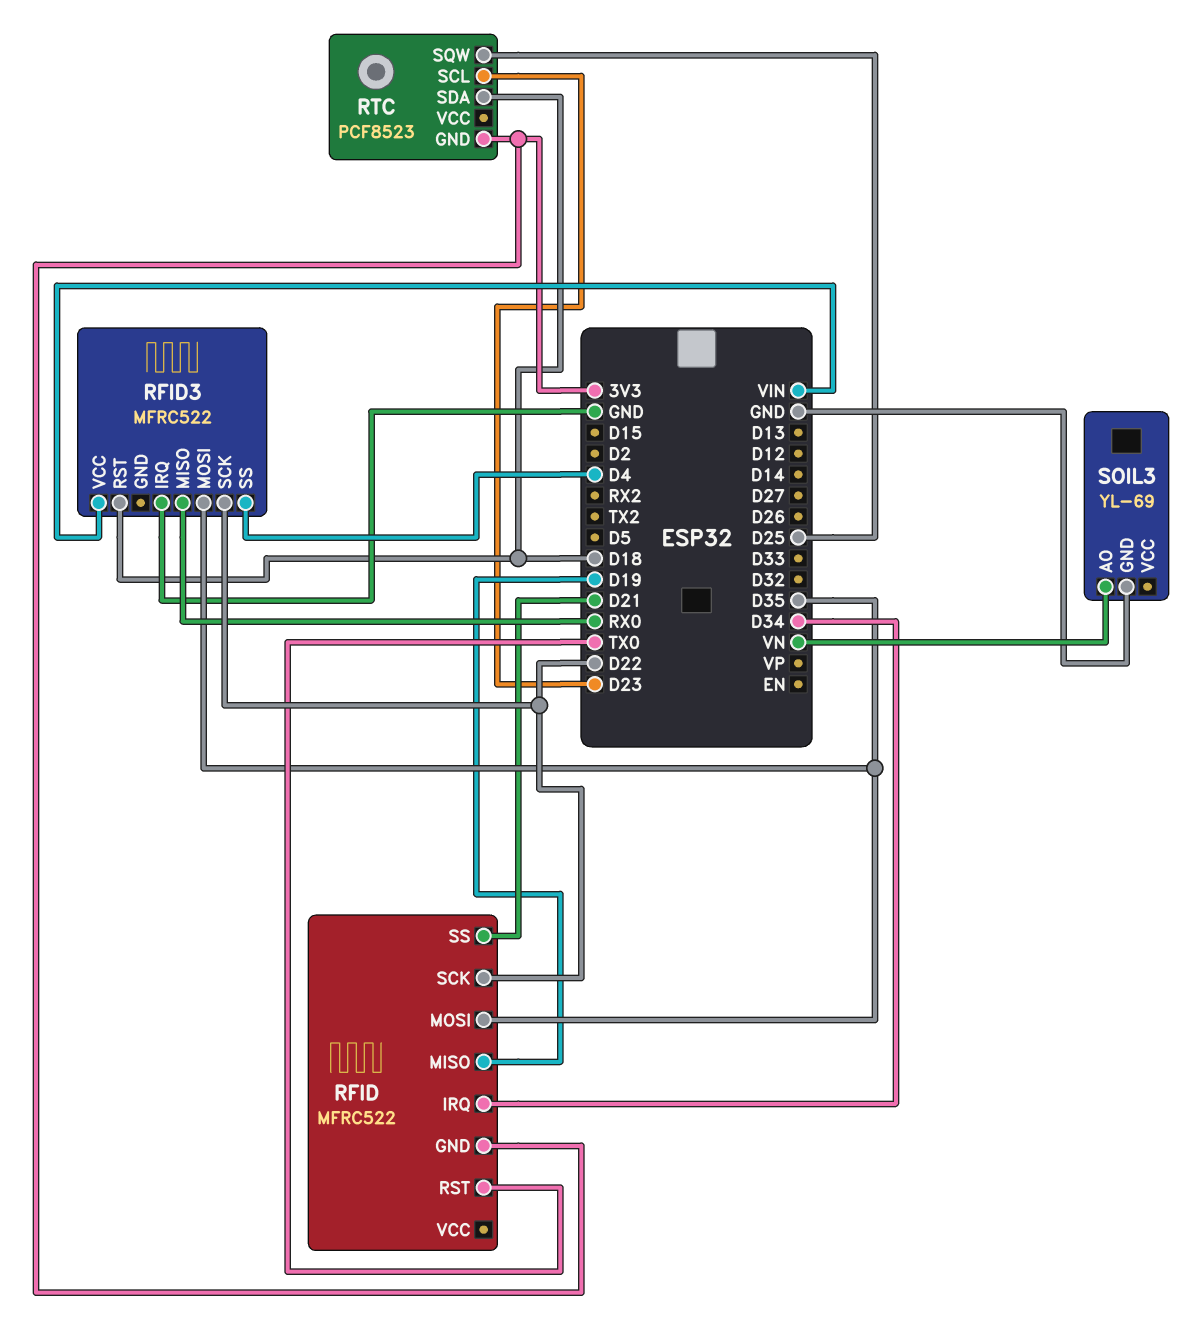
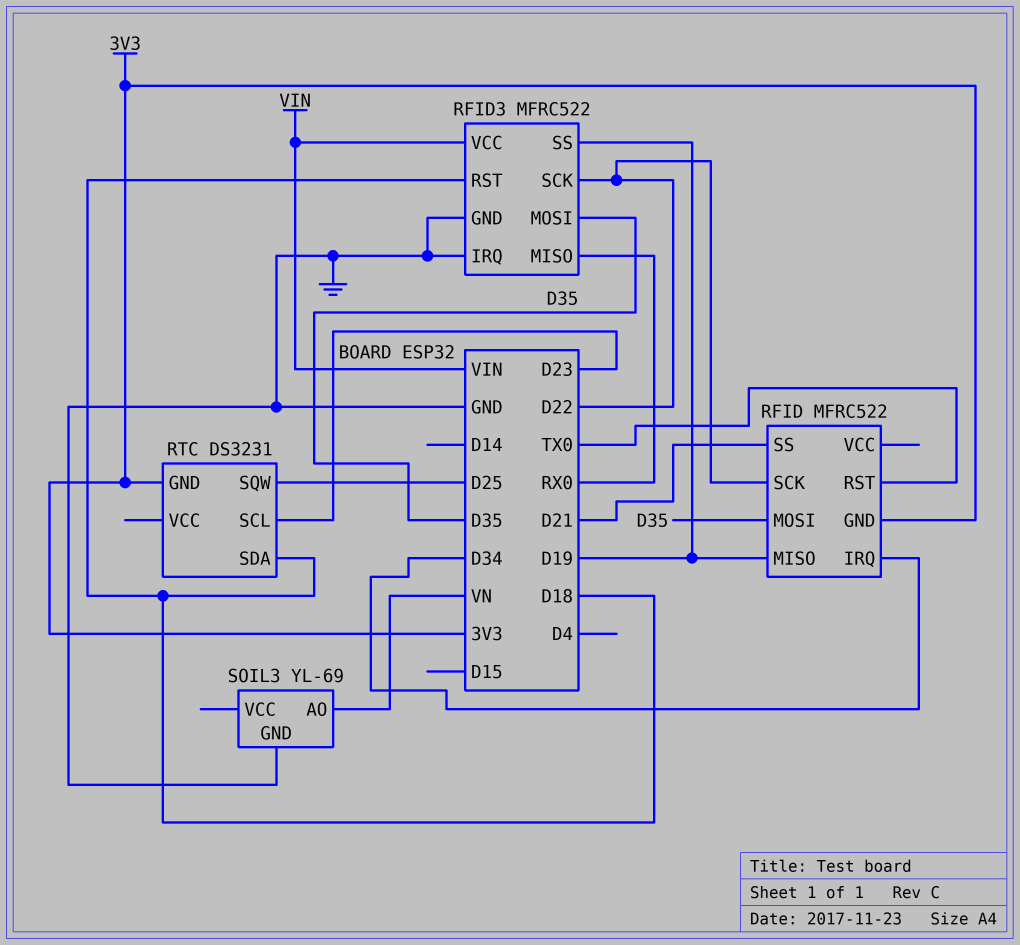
RFID3 pin GND: none -> GND
RFID3 pin SS: D4 -> D19
RTC: PCF8523 -> DS3231

